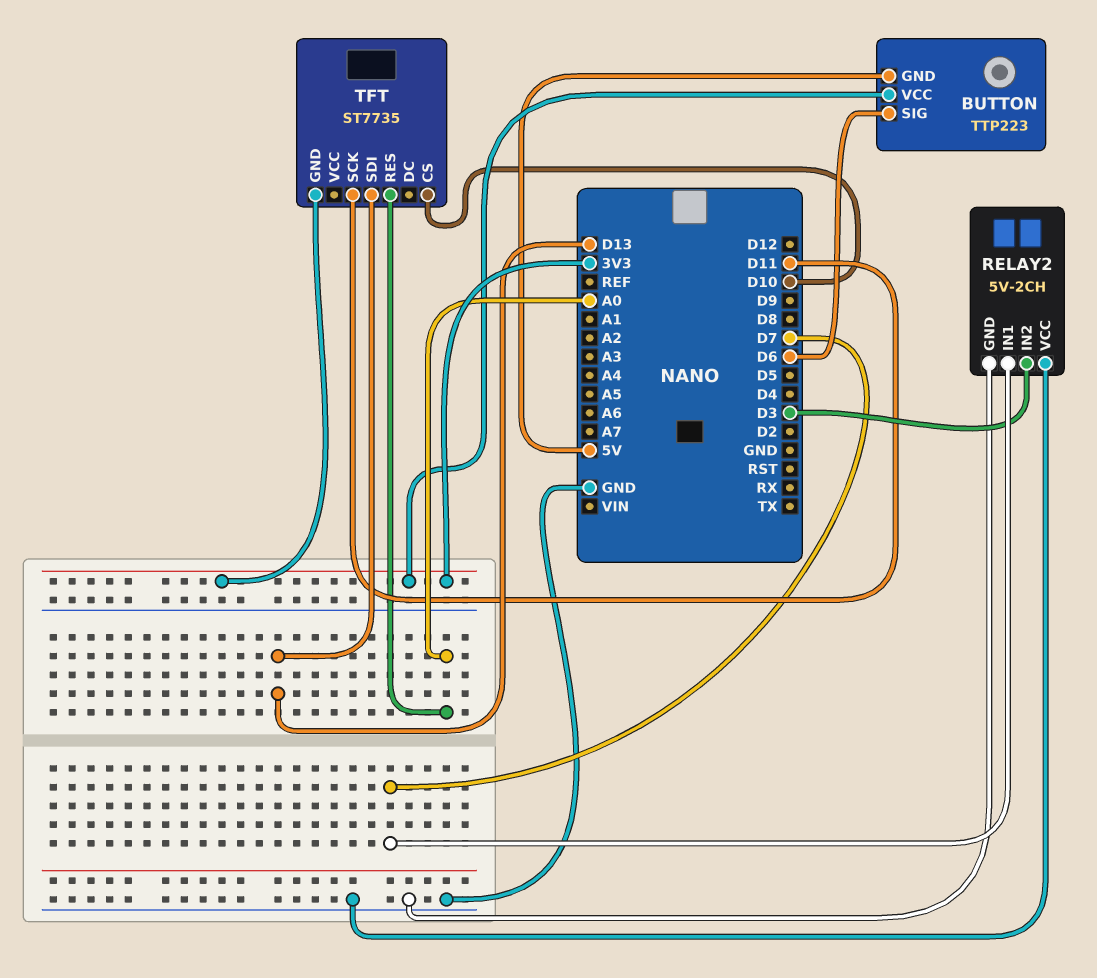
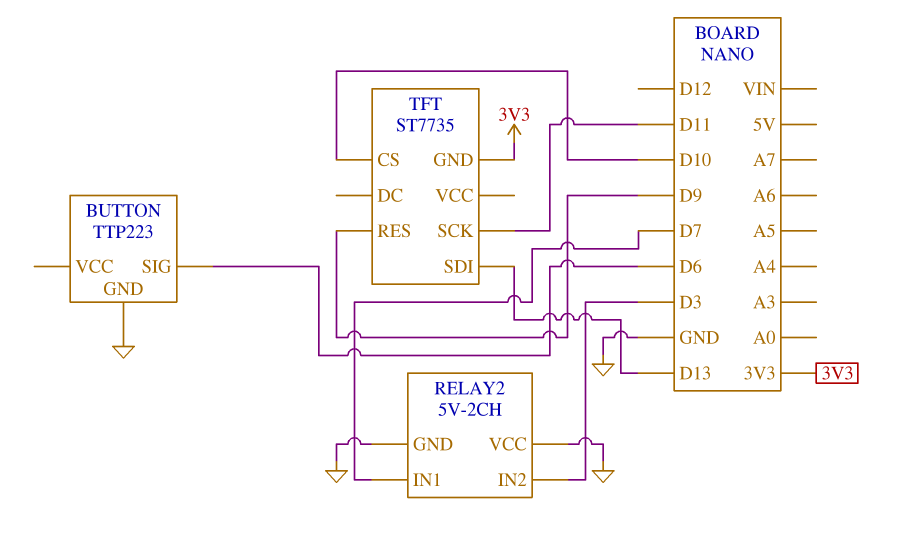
BUTTON pin GND: 5V -> GND
BUTTON pin VCC: 3V3 -> none
TFT pin RES: A0 -> D9

